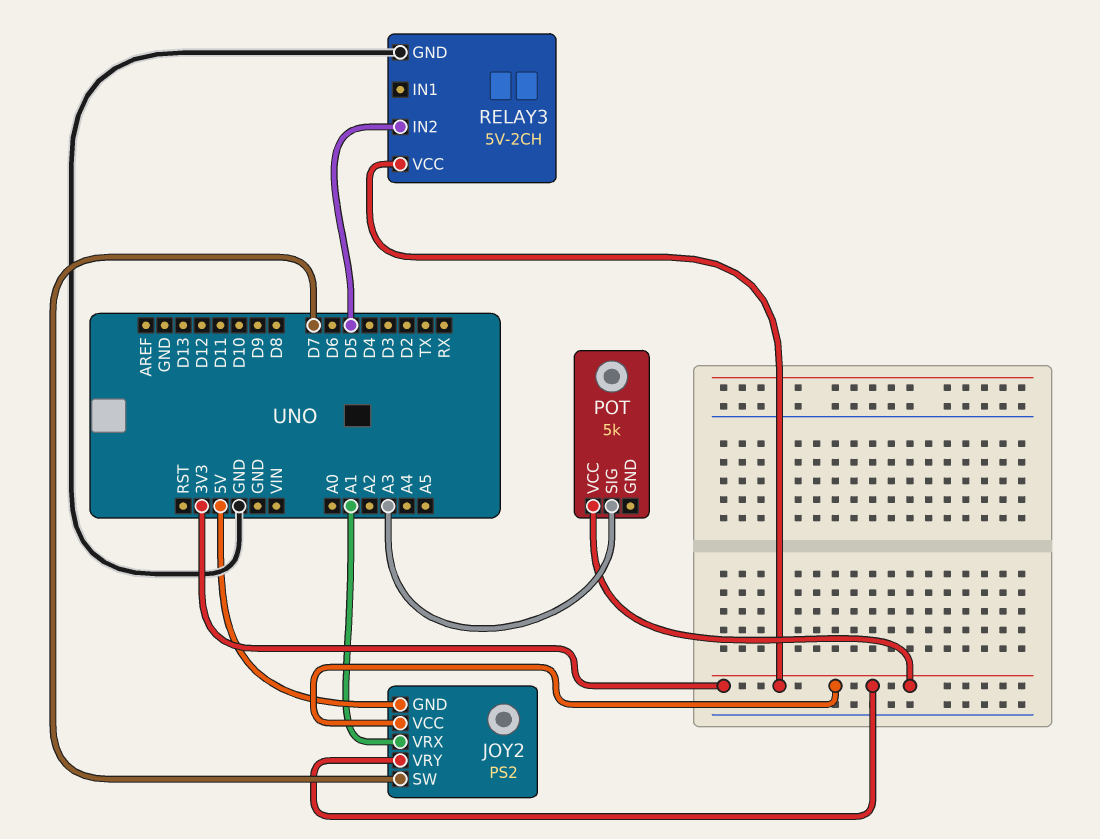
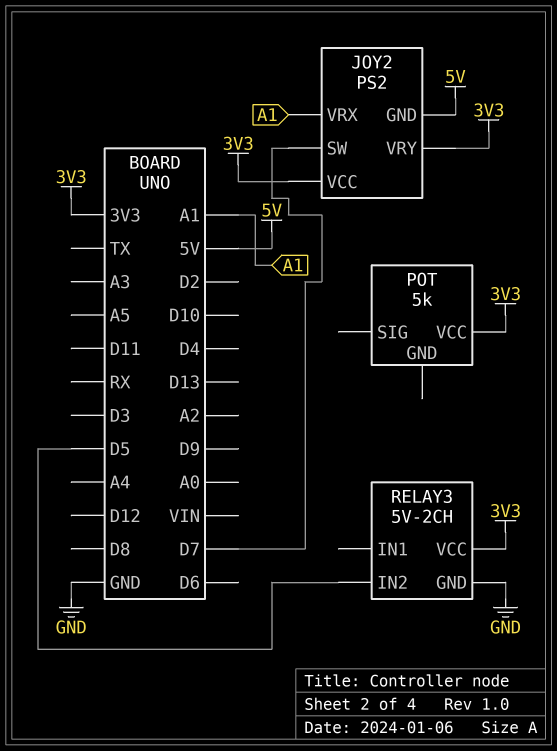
POT pin SIG: A3 -> none

